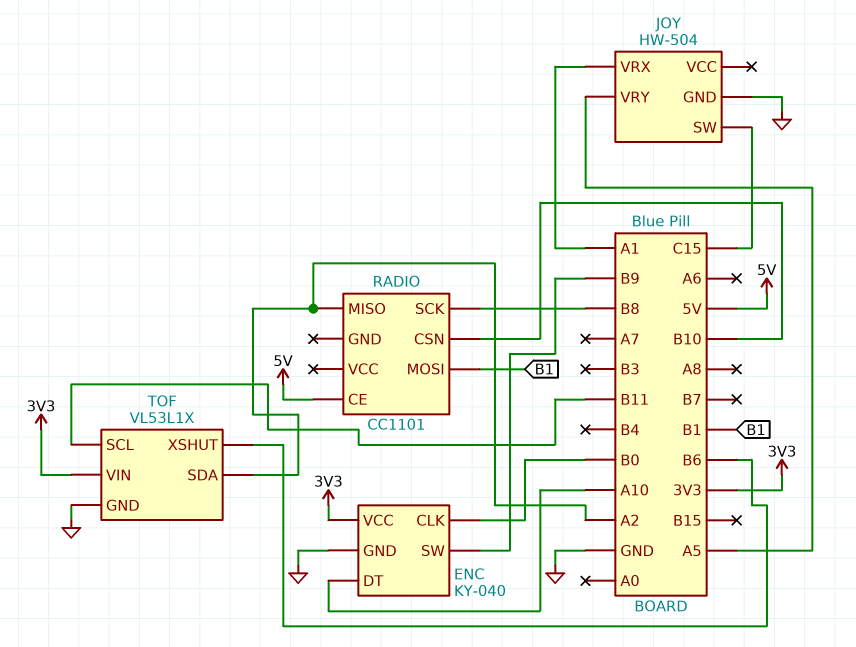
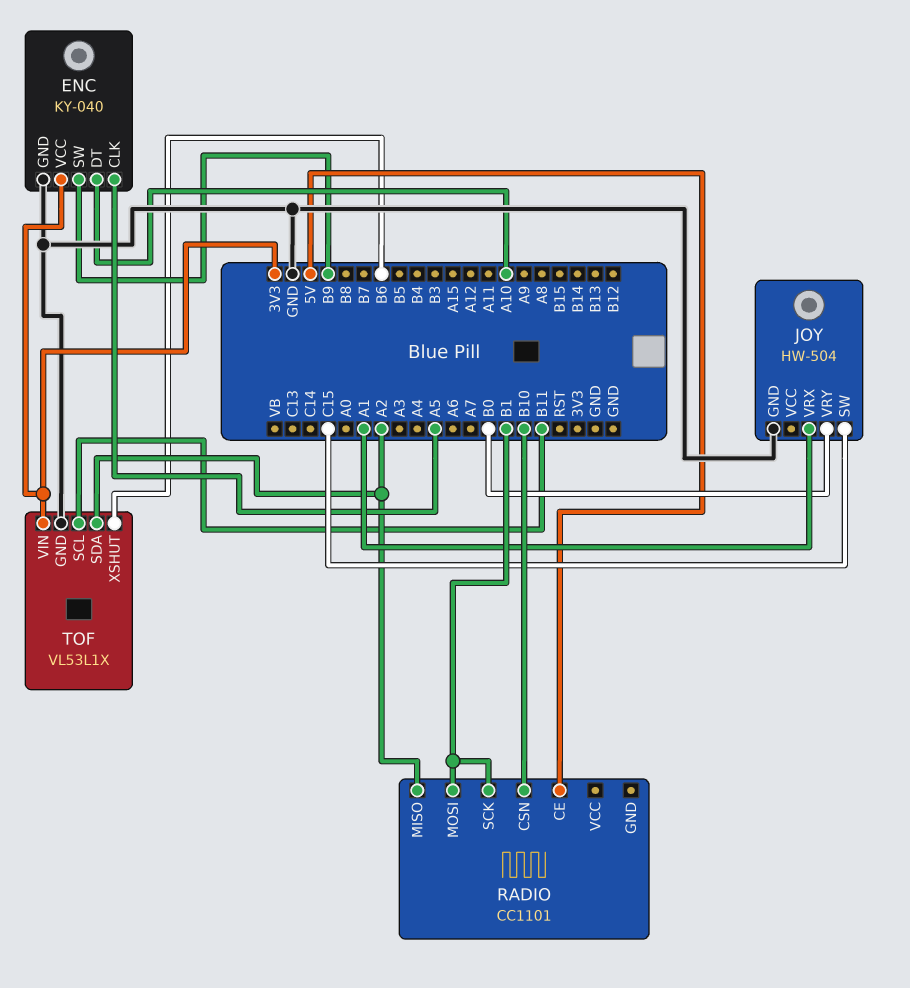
ENC pin CLK: B0 -> A5
JOY pin VRY: A5 -> B0
RADIO pin SCK: B8 -> B1

